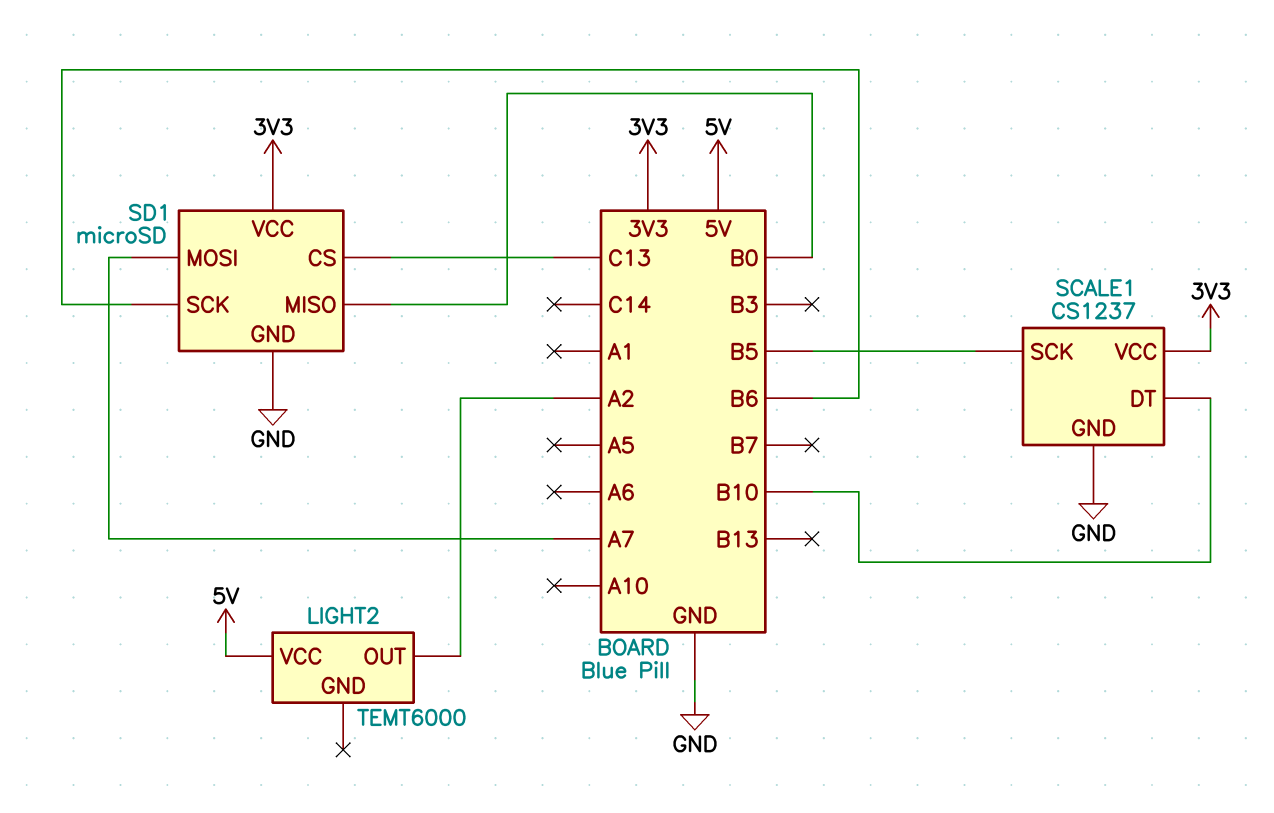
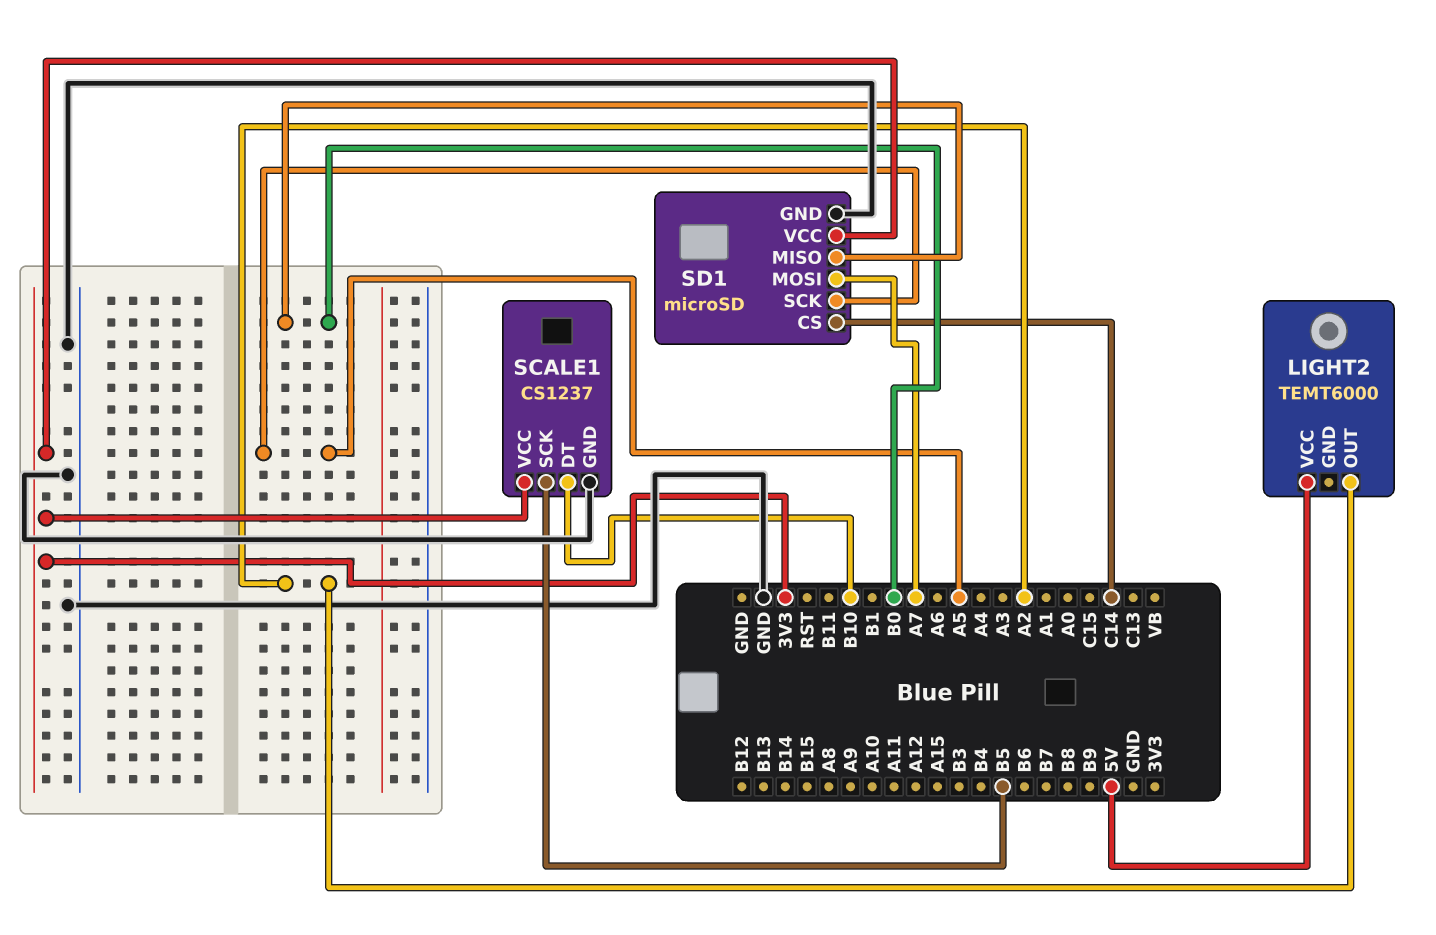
SD1 pin CS: C13 -> C14
SD1 pin SCK: B6 -> A5

